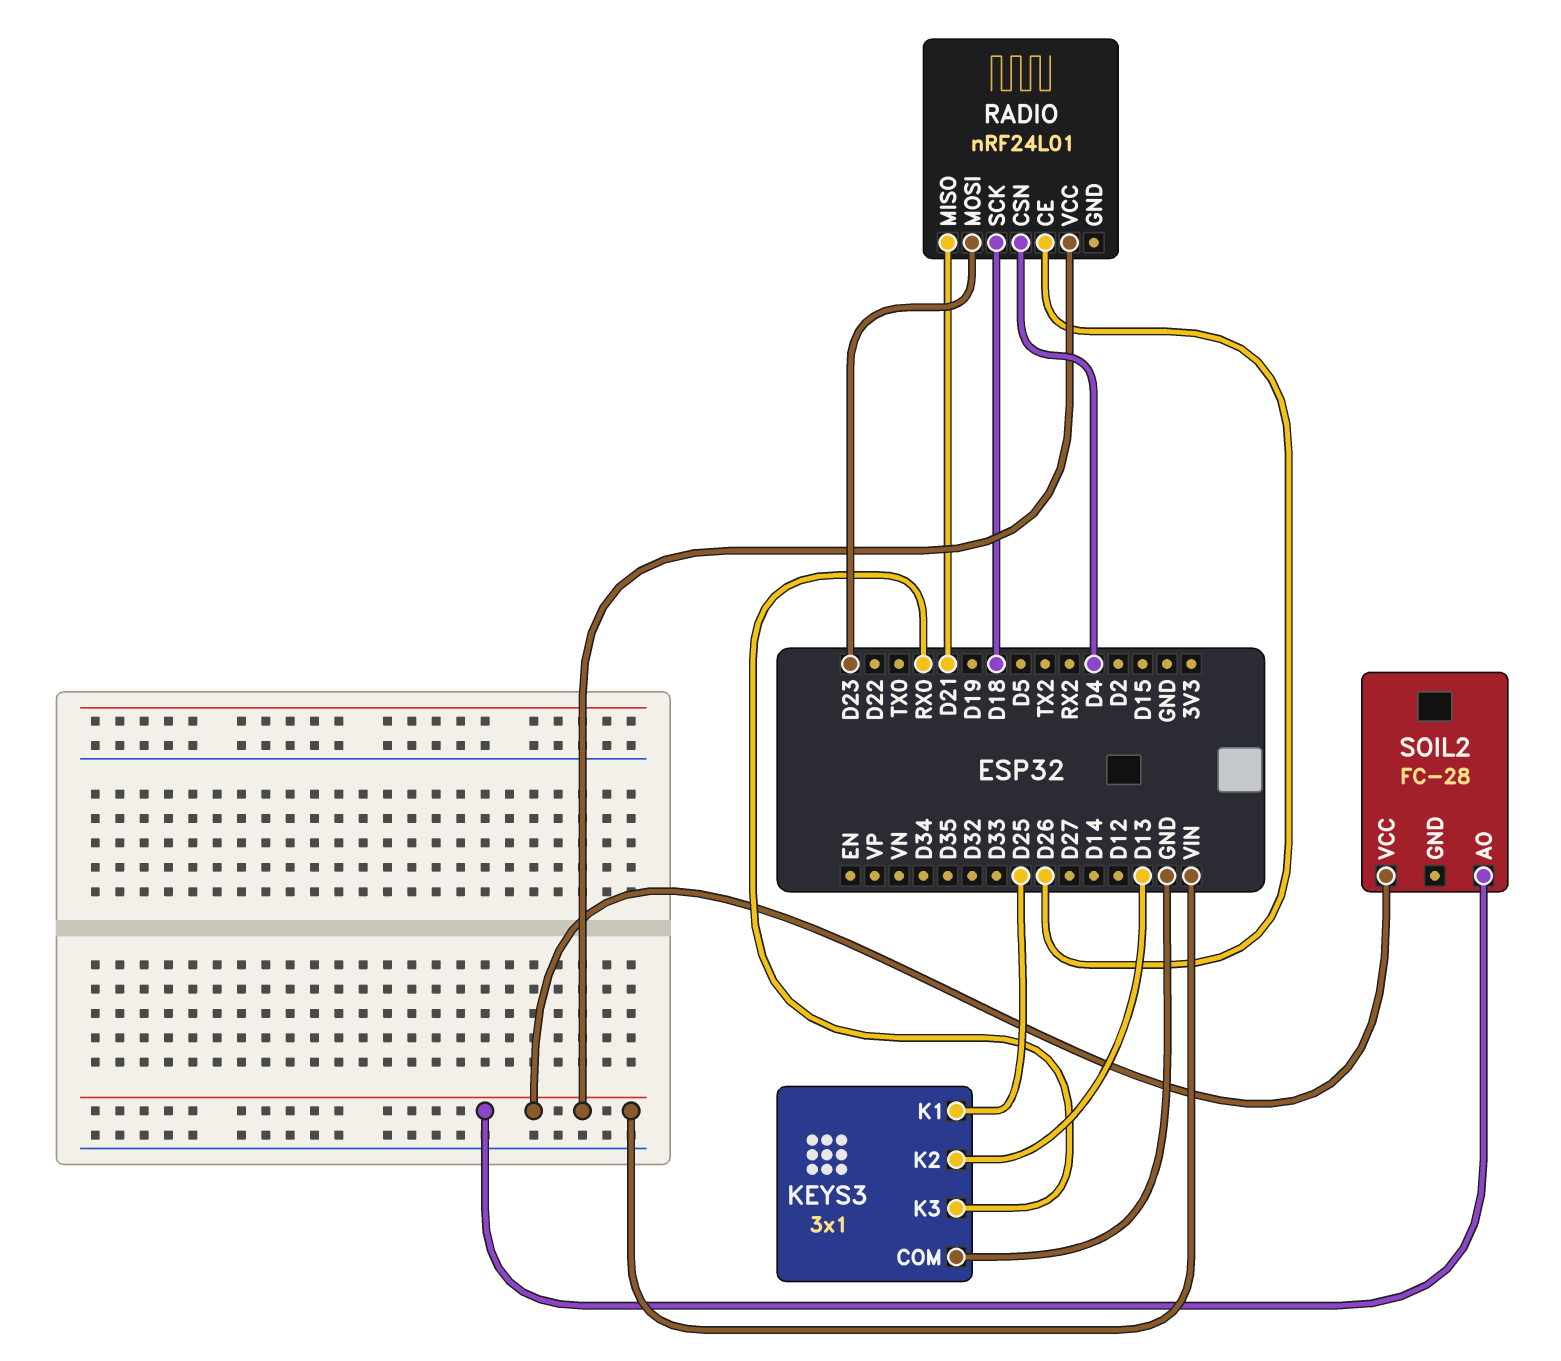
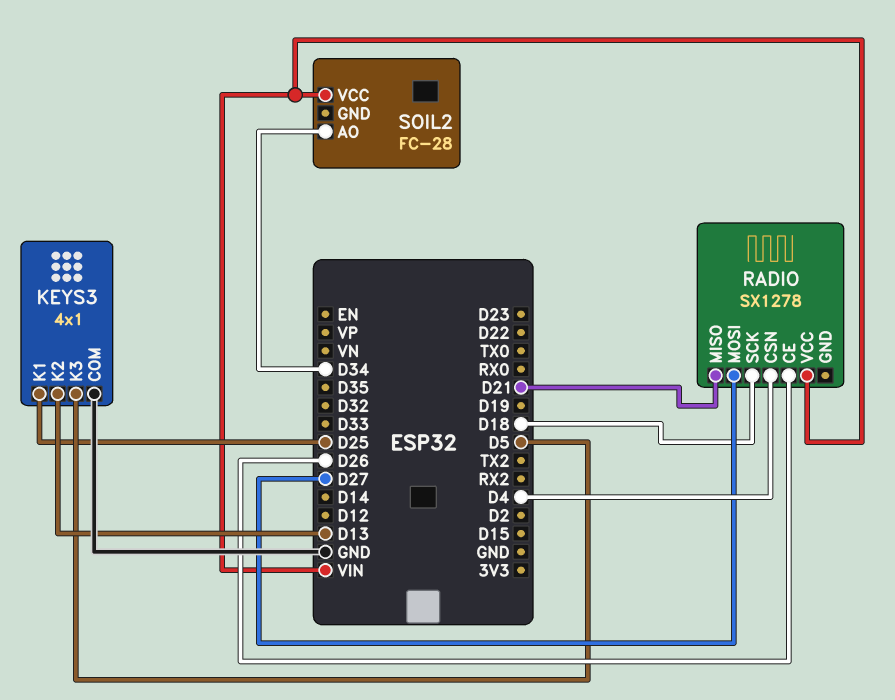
KEYS3: 3x1 -> 4x1
KEYS3 pin K3: RX0 -> D5
RADIO: nRF24L01 -> SX1278
RADIO pin MOSI: D23 -> D27
SOIL2 pin AO: VIN -> D34

